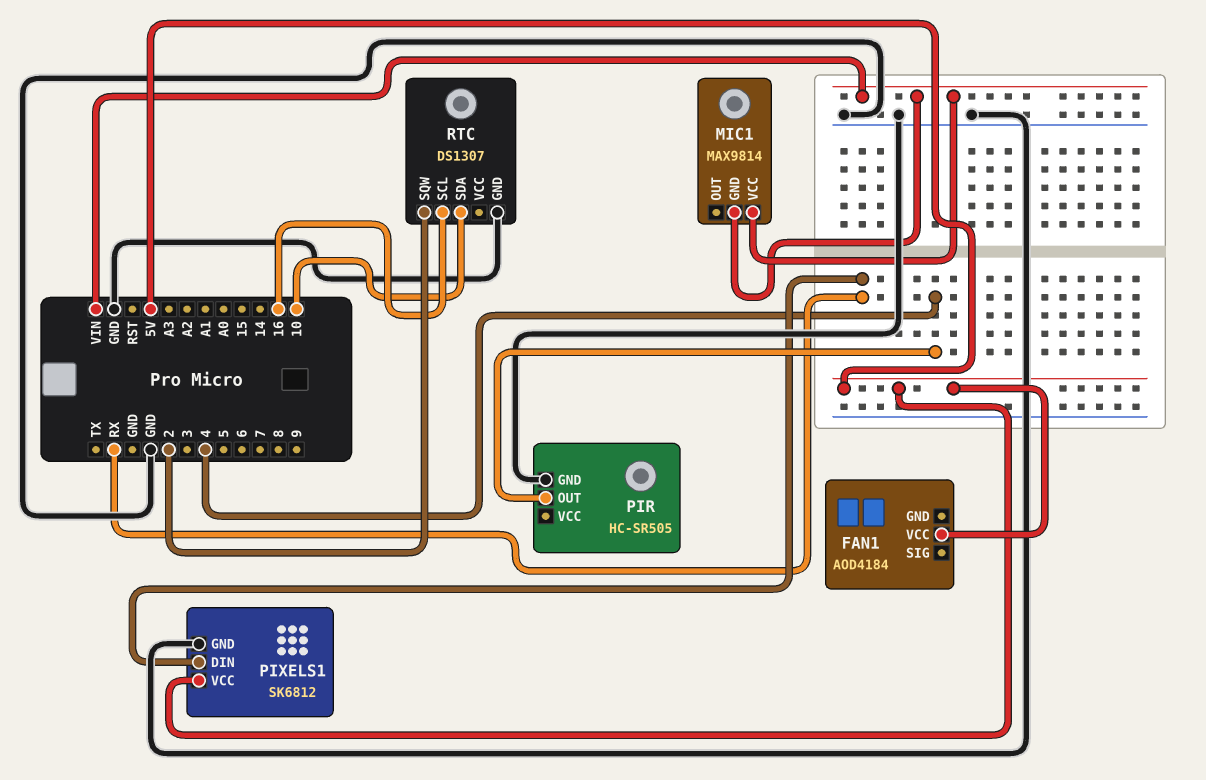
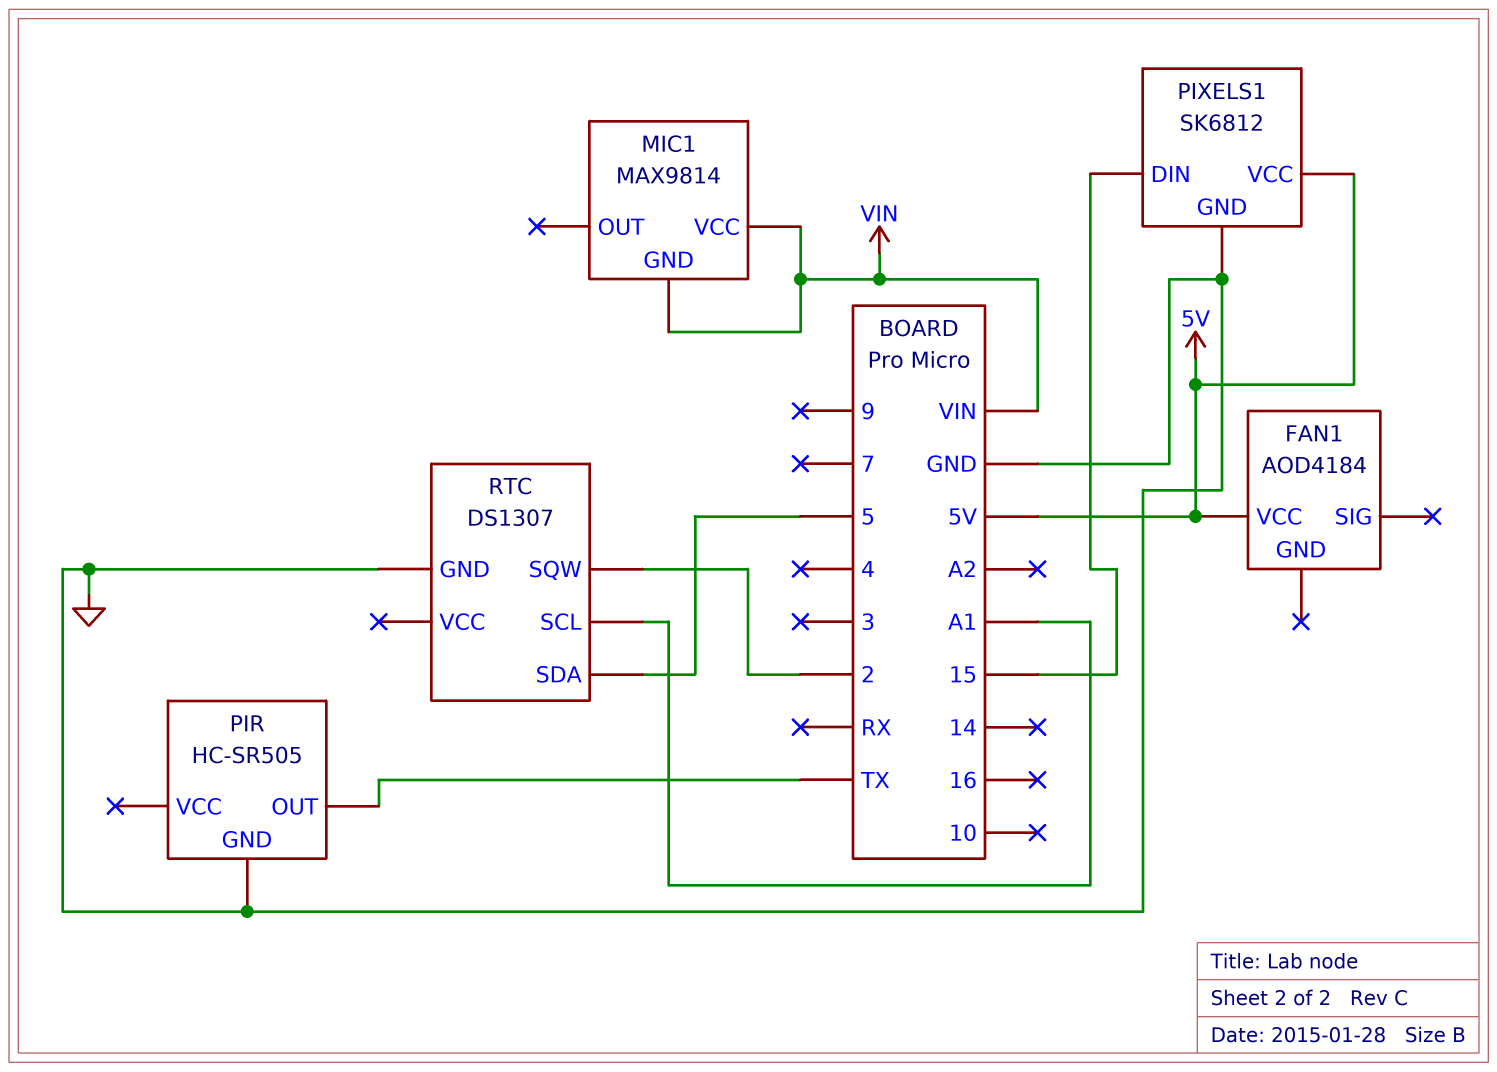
PIR pin OUT: 4 -> TX
PIXELS1 pin DIN: RX -> 15
RTC pin SCL: 16 -> A1
RTC pin SDA: 10 -> 5

